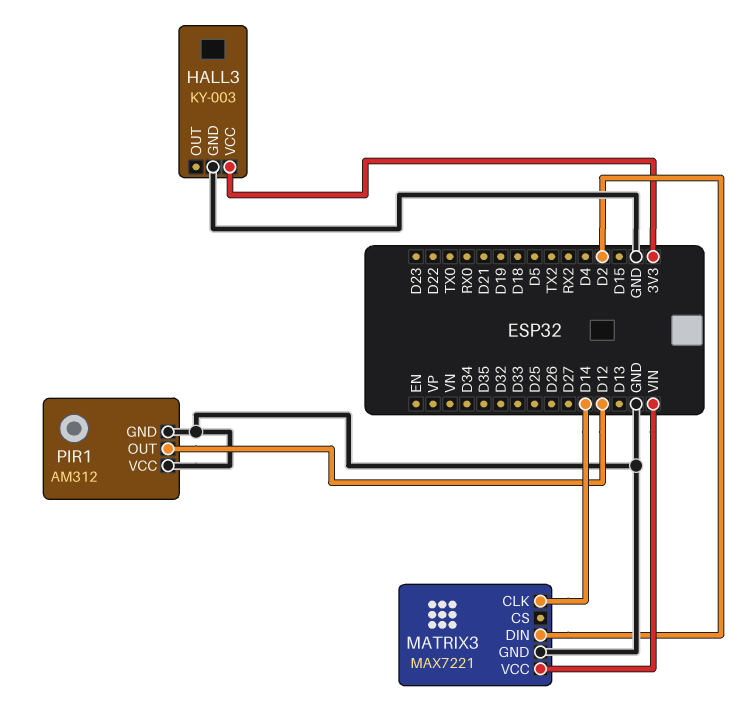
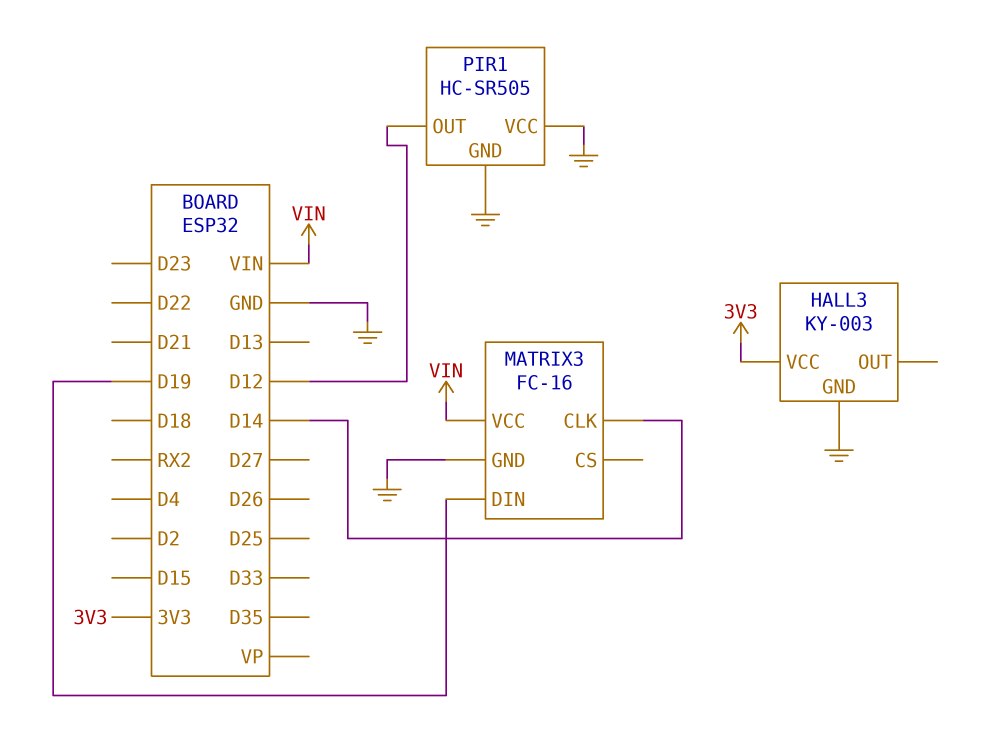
MATRIX3: MAX7221 -> FC-16
MATRIX3 pin DIN: D2 -> D19
PIR1: AM312 -> HC-SR505

